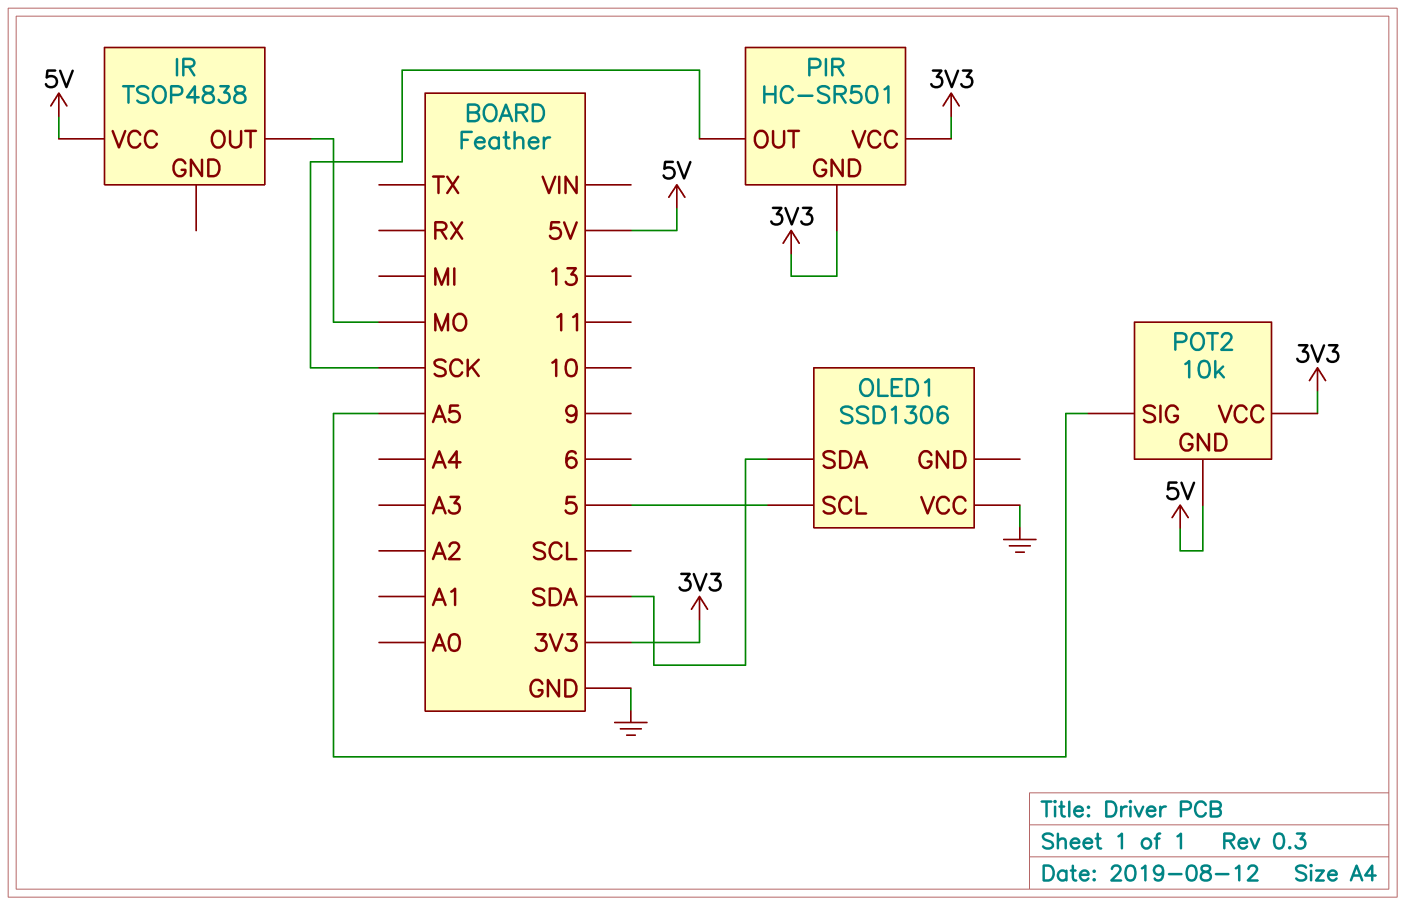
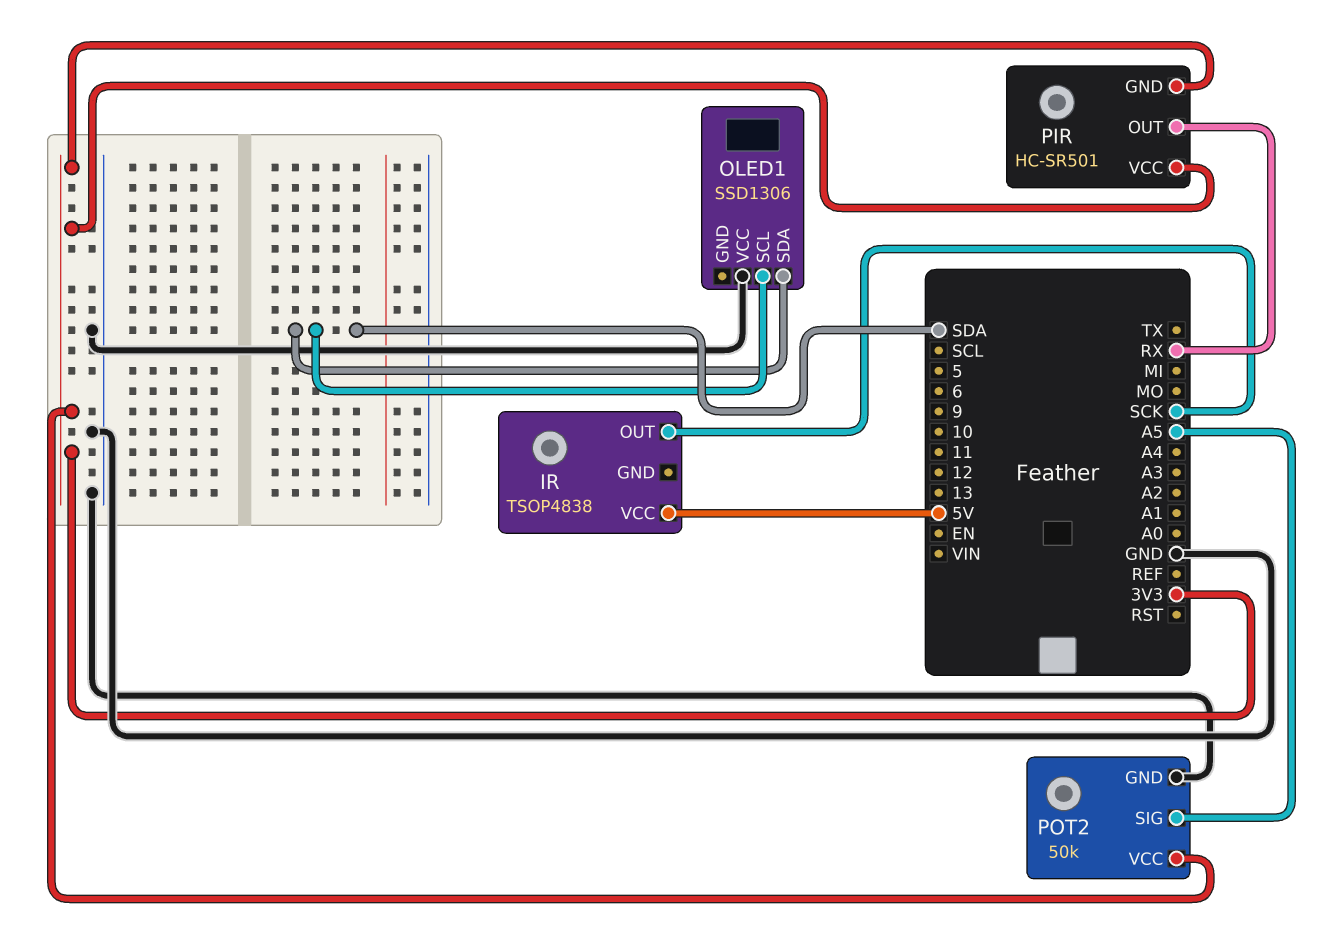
IR pin OUT: MO -> SCK
OLED1 pin SCL: 5 -> SDA
PIR pin OUT: SCK -> RX
POT2: 10k -> 50k
POT2 pin GND: 5V -> GND

